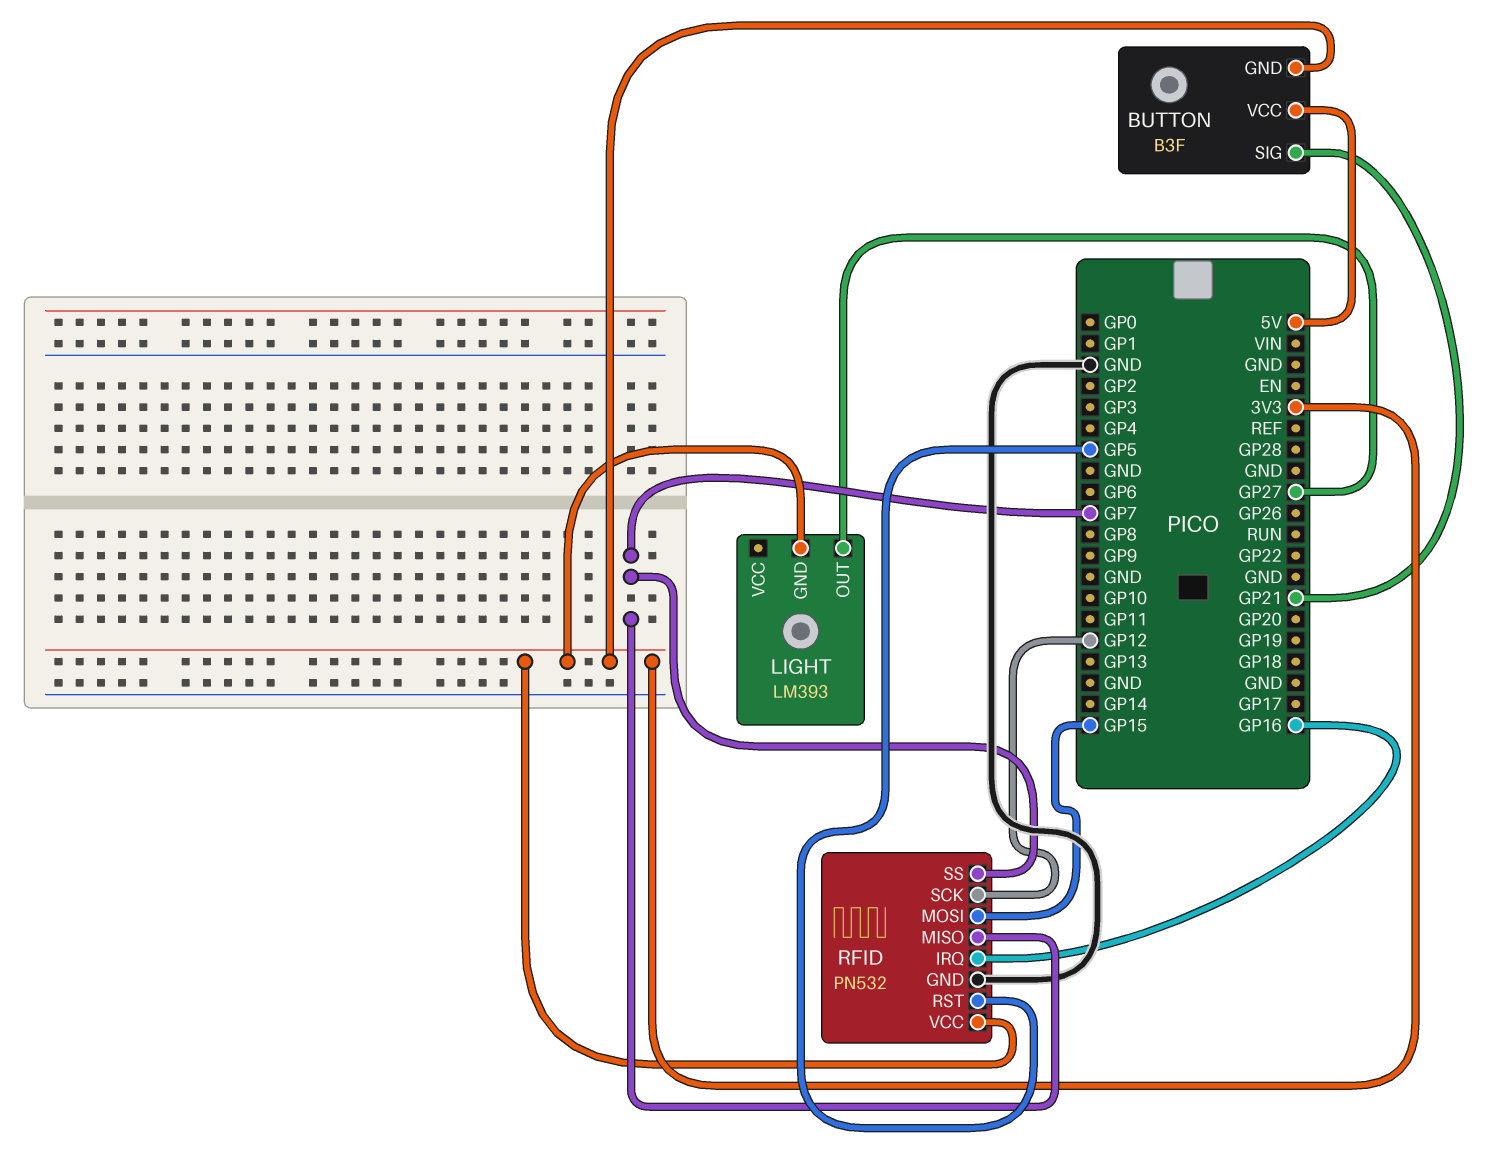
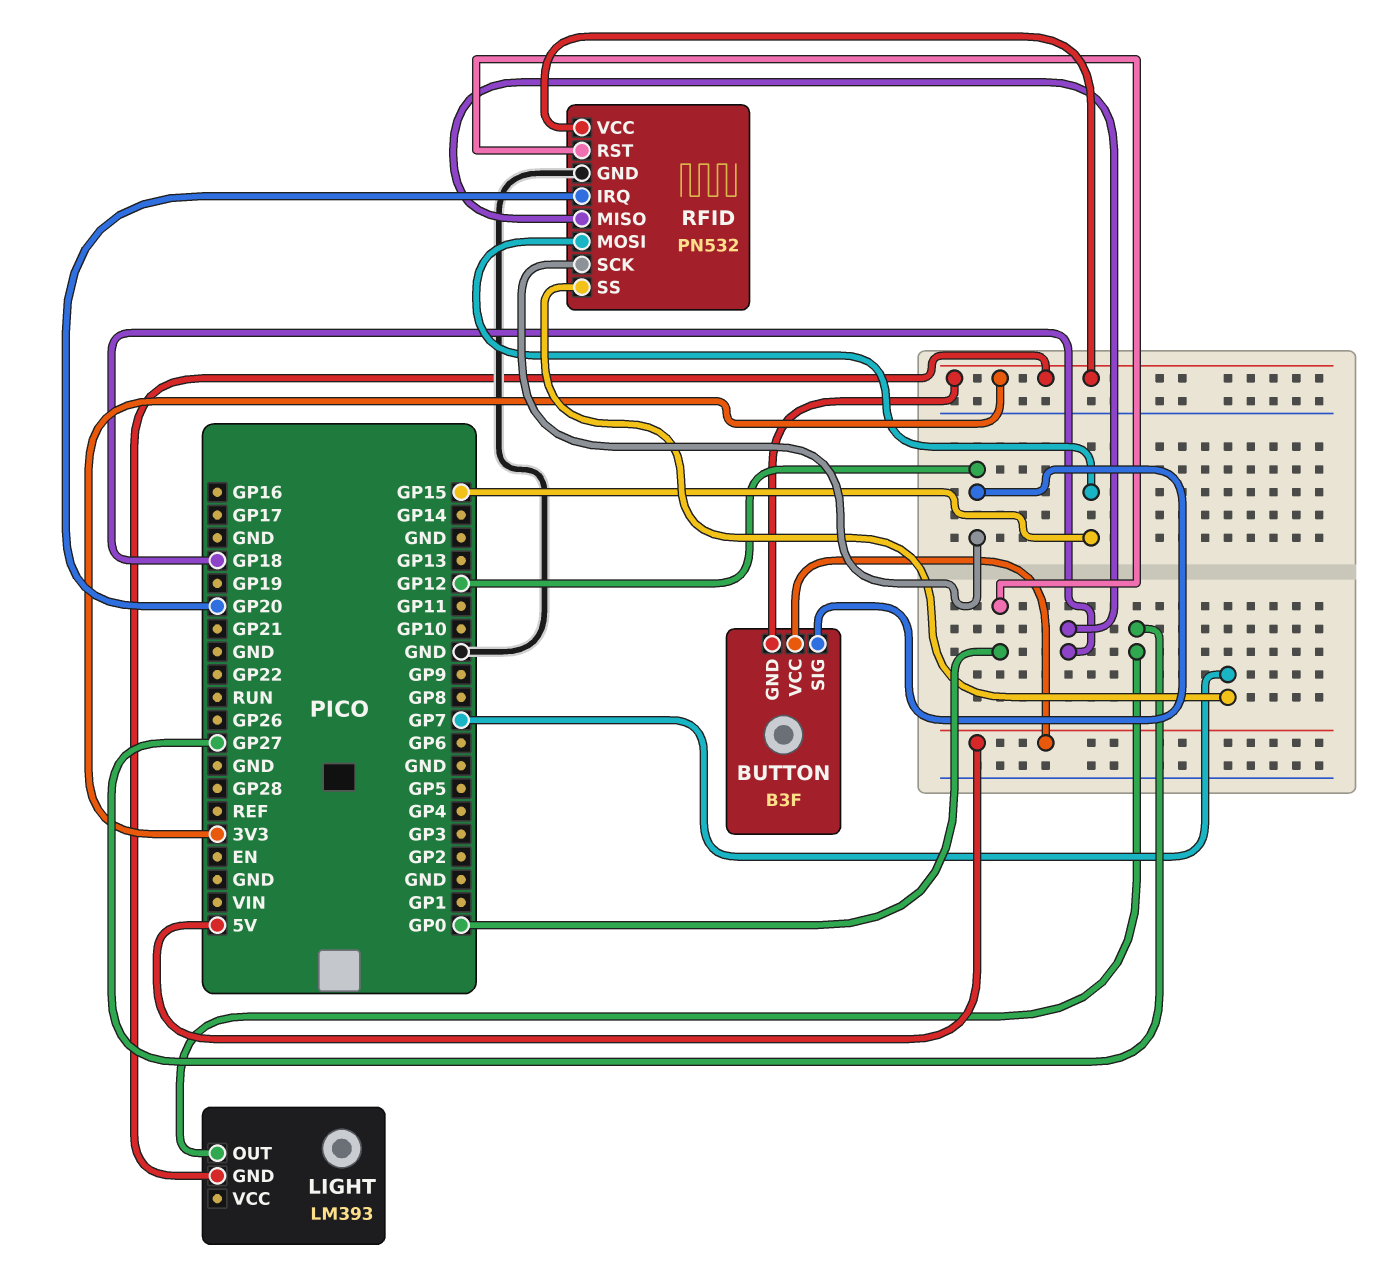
BUTTON pin SIG: GP21 -> GP12
RFID pin IRQ: GP16 -> GP20
RFID pin MISO: GP7 -> GP18
RFID pin RST: GP5 -> GP0

